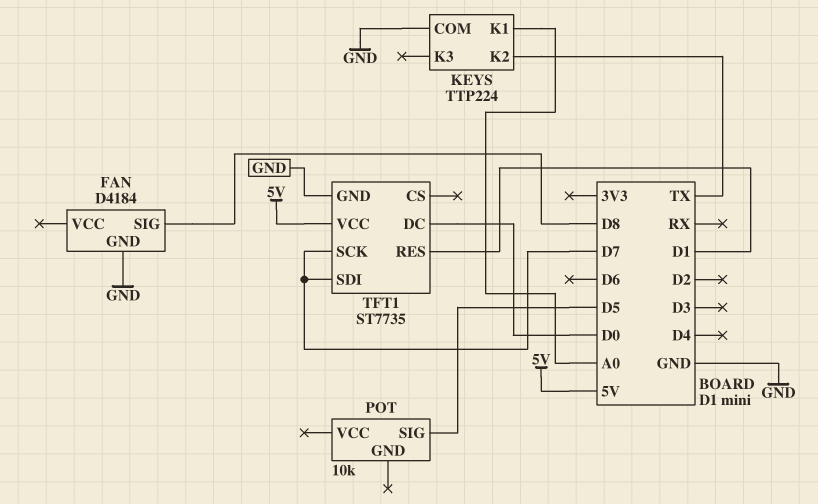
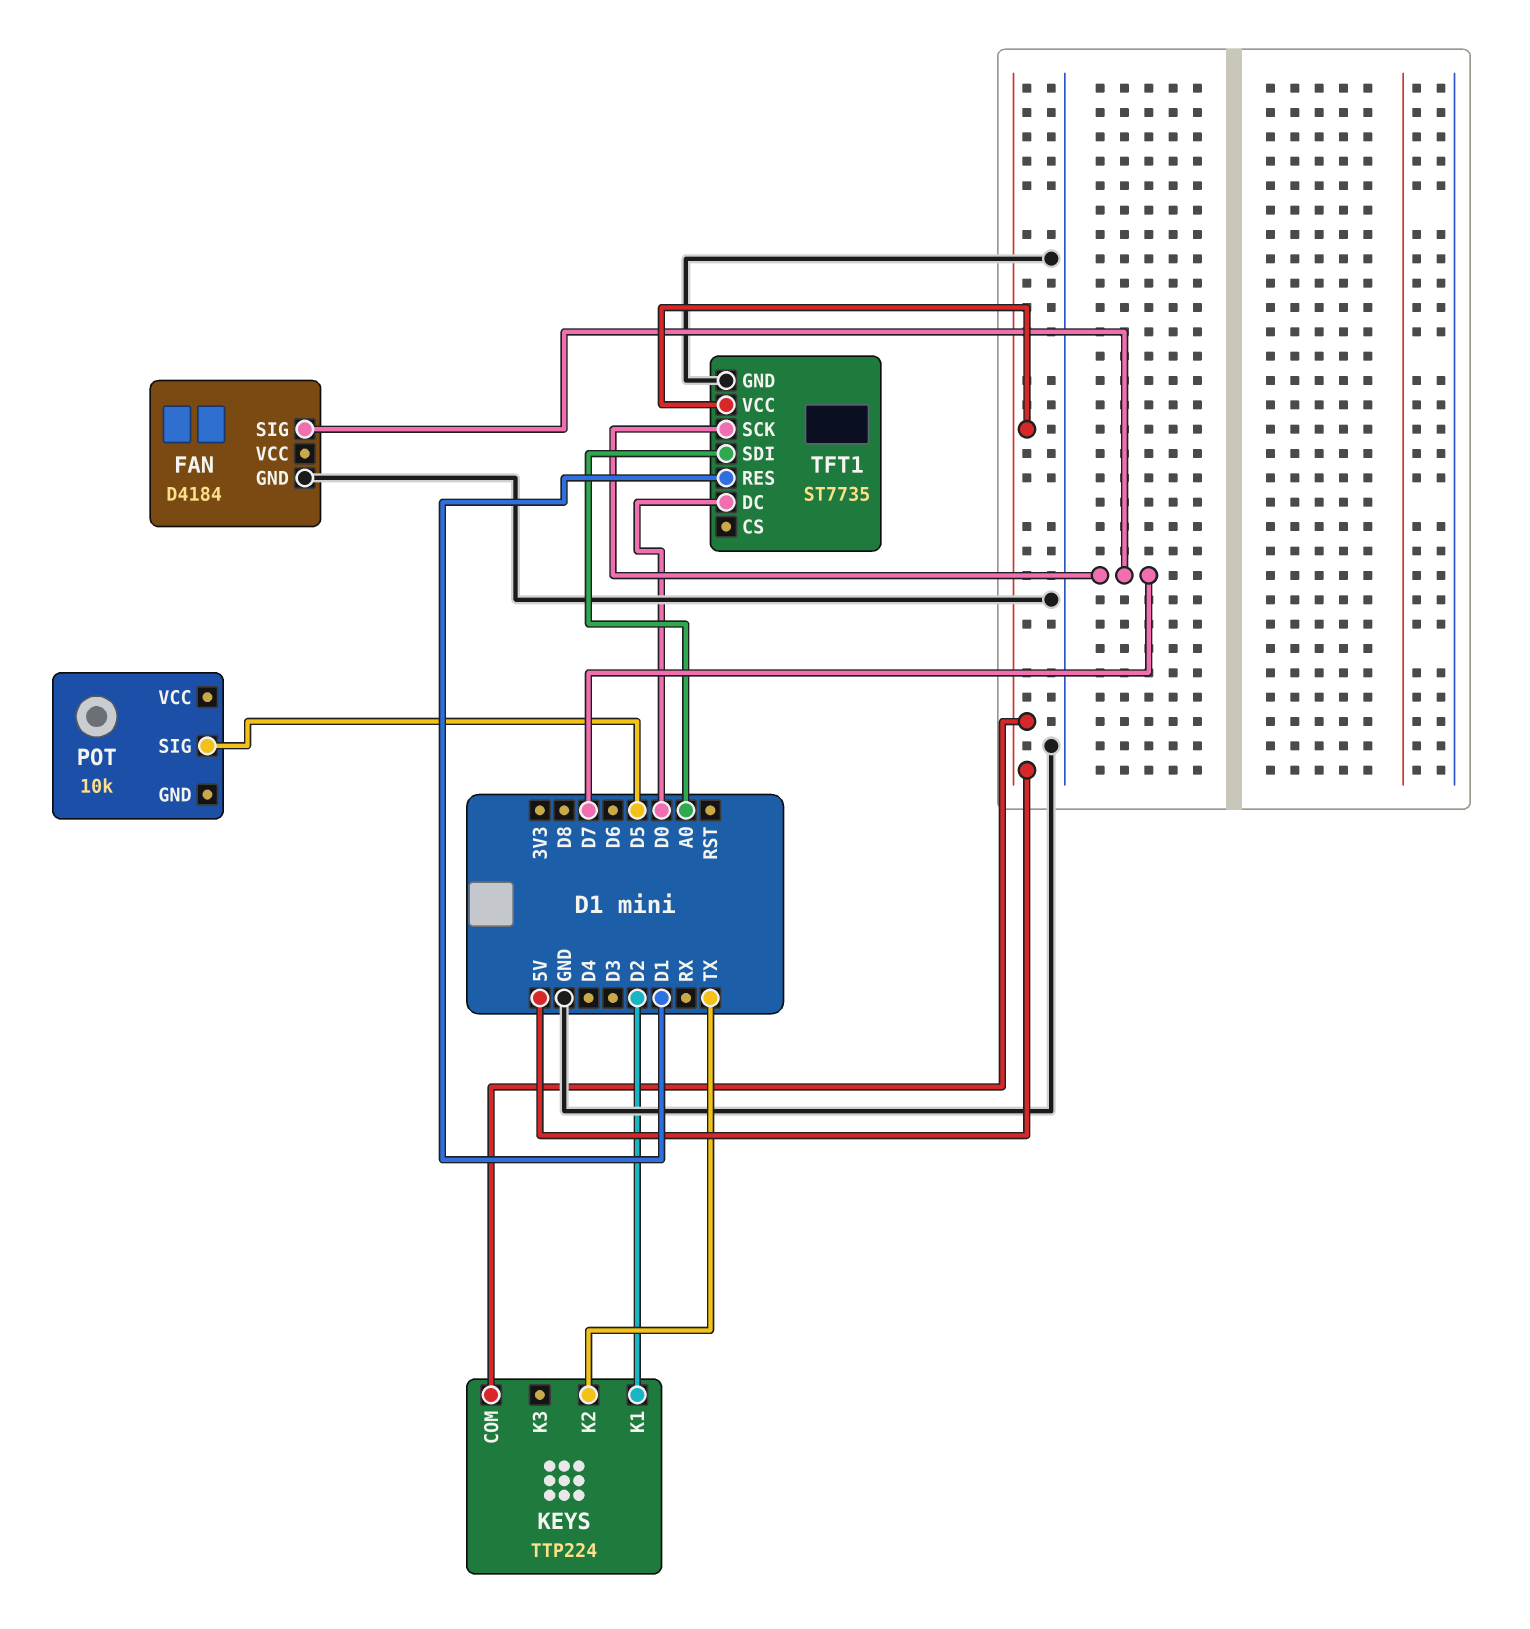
FAN pin SIG: D8 -> D7
KEYS pin COM: GND -> 5V
KEYS pin K1: A0 -> D2
TFT1 pin SDI: D7 -> A0

